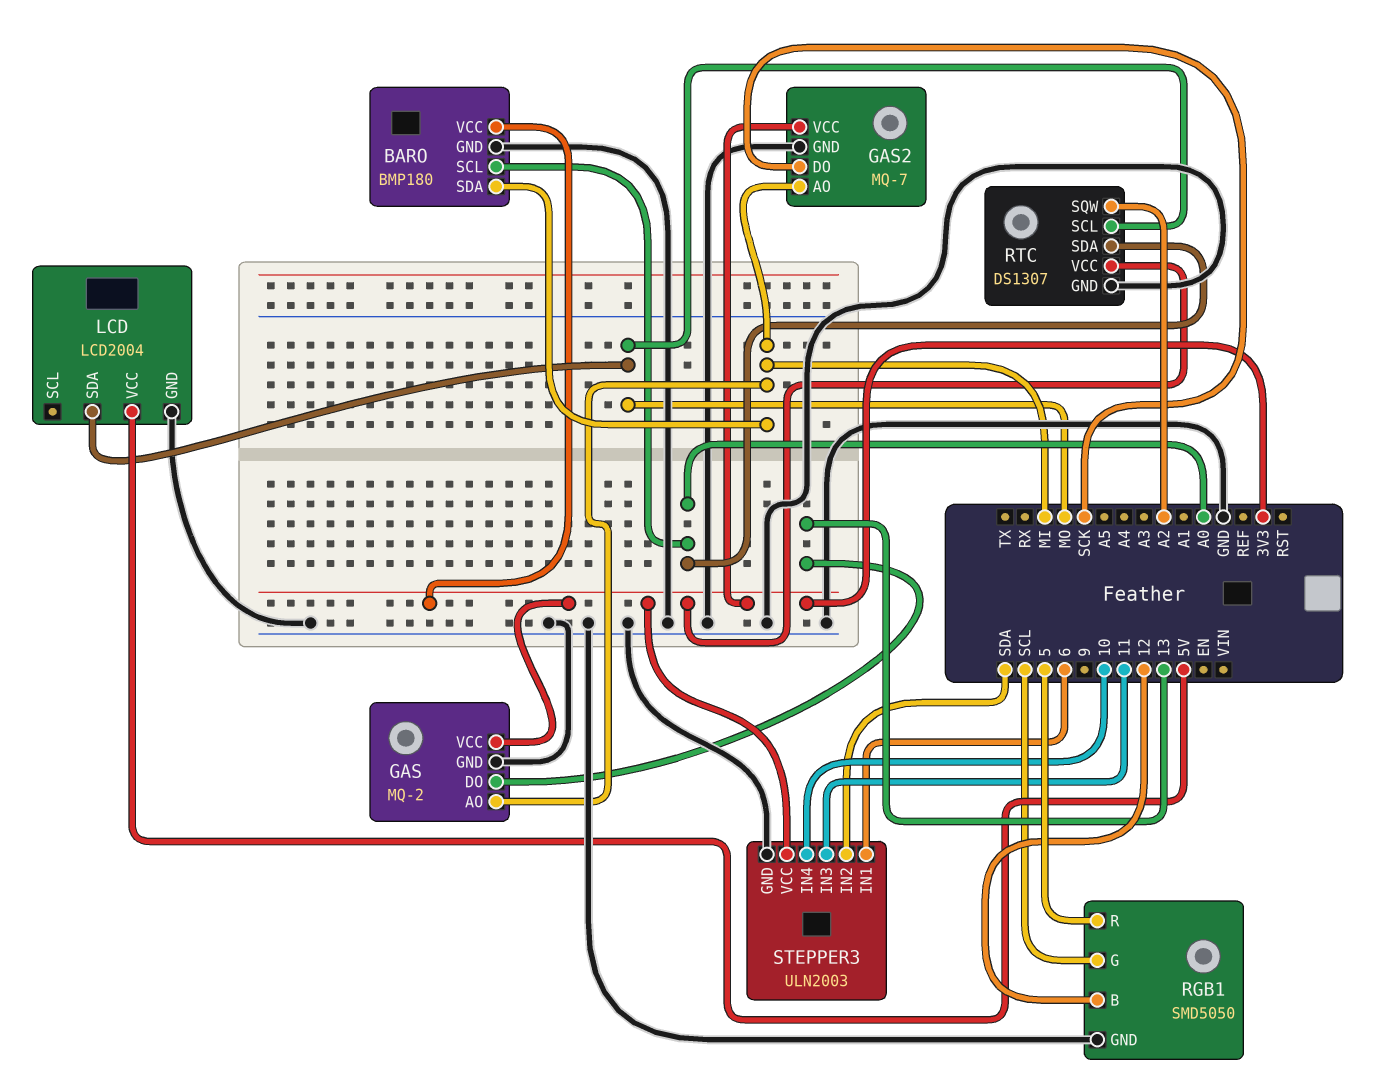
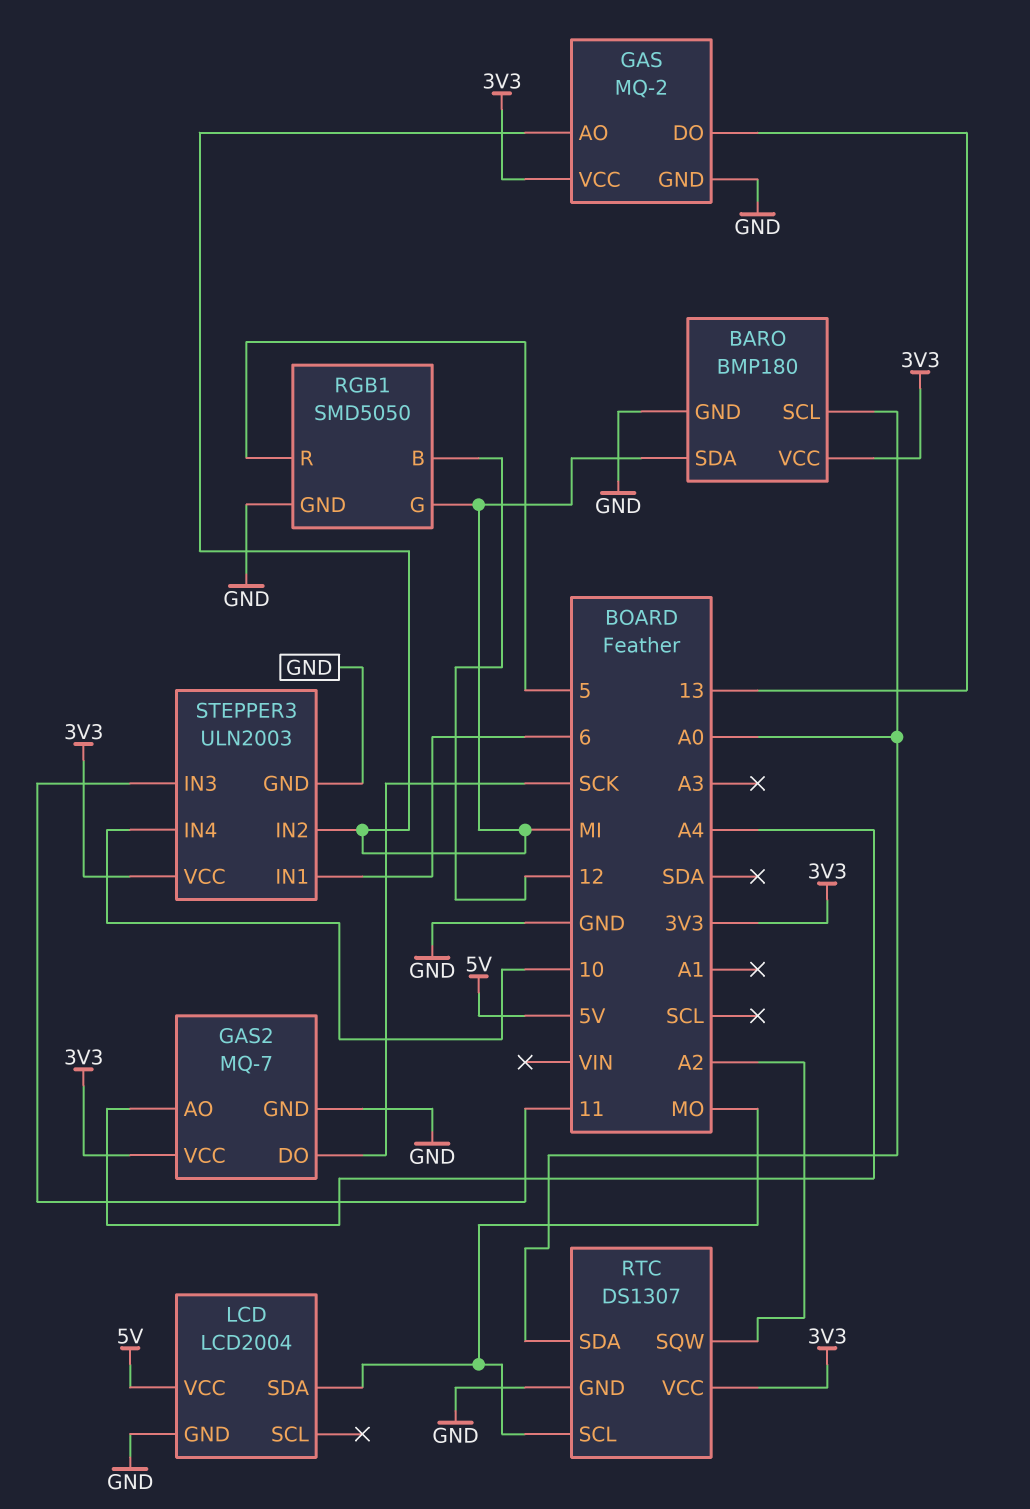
GAS2 pin AO: MI -> A4
RGB1 pin G: SCL -> MI
STEPPER3 pin IN2: SDA -> MI

